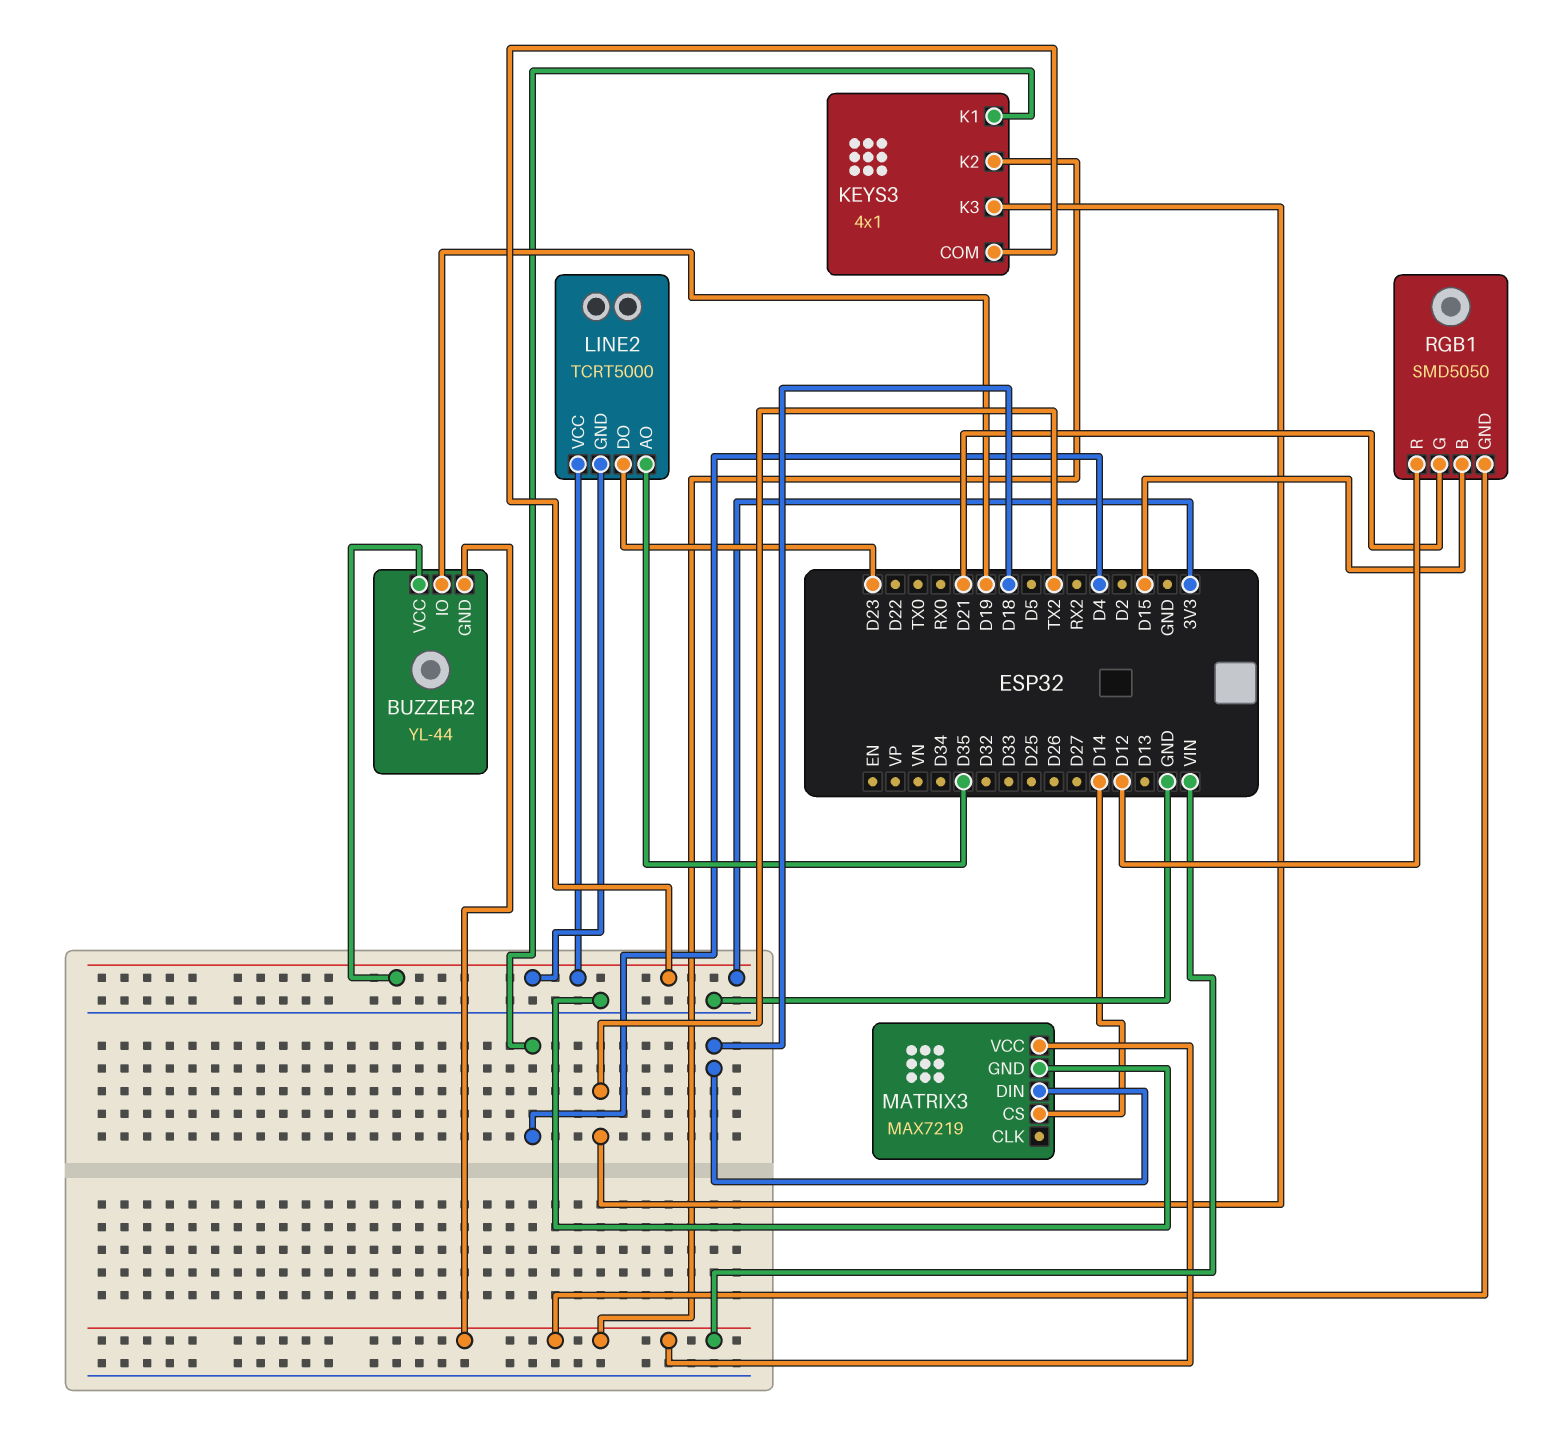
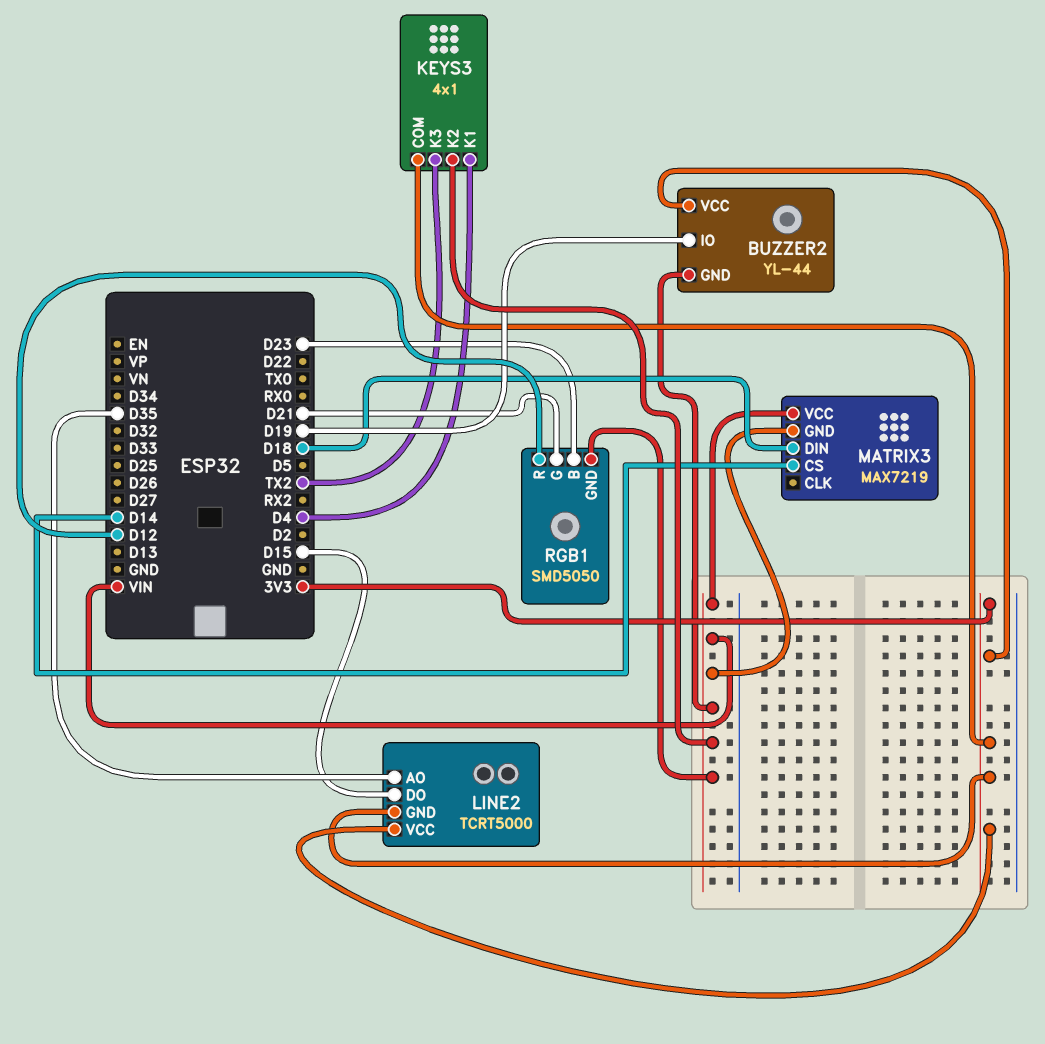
LINE2 pin DO: D23 -> D15
MATRIX3 pin GND: GND -> VIN
RGB1 pin B: D15 -> D23

